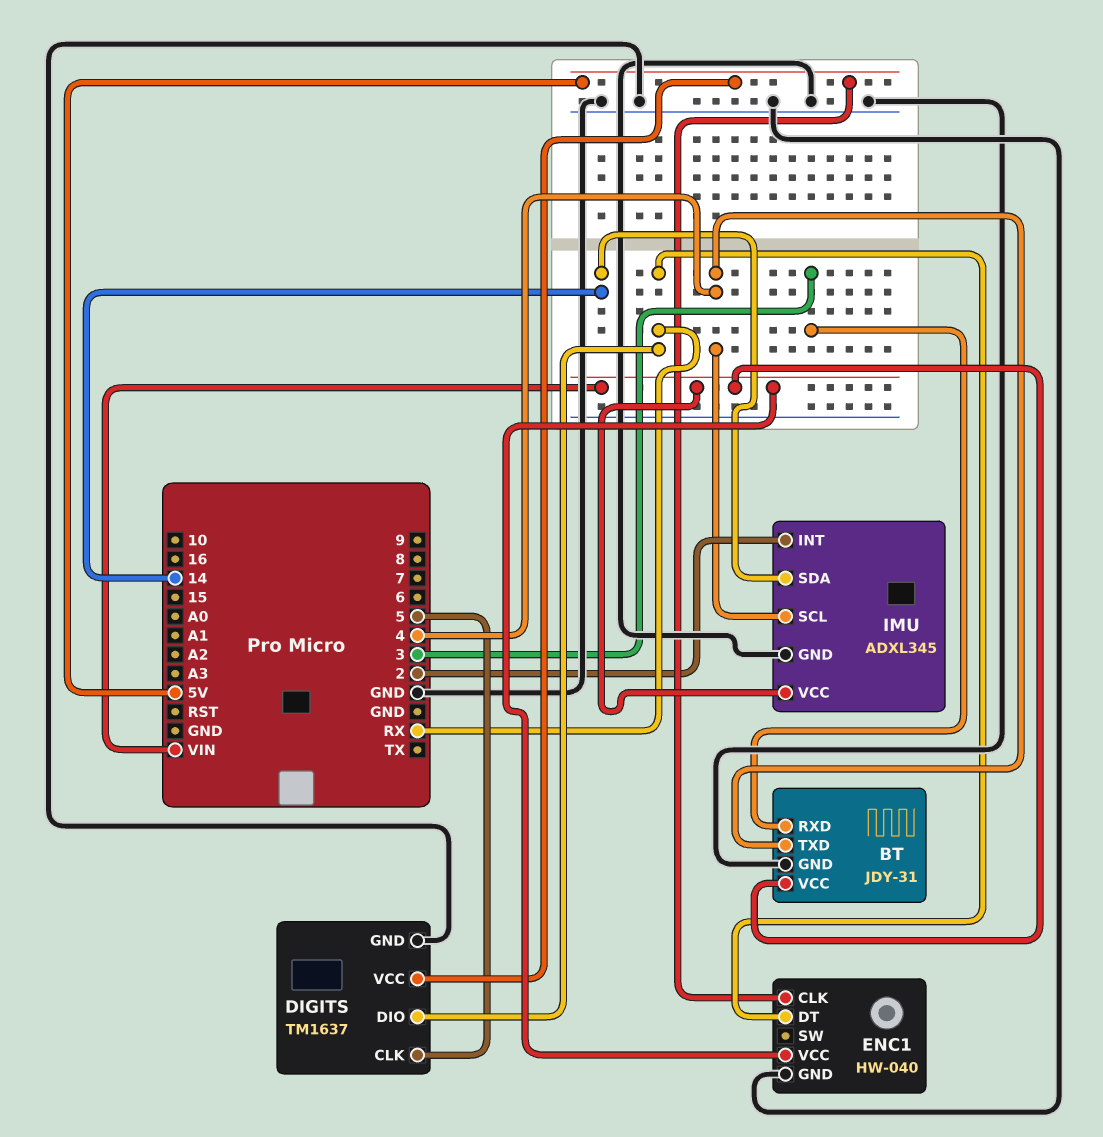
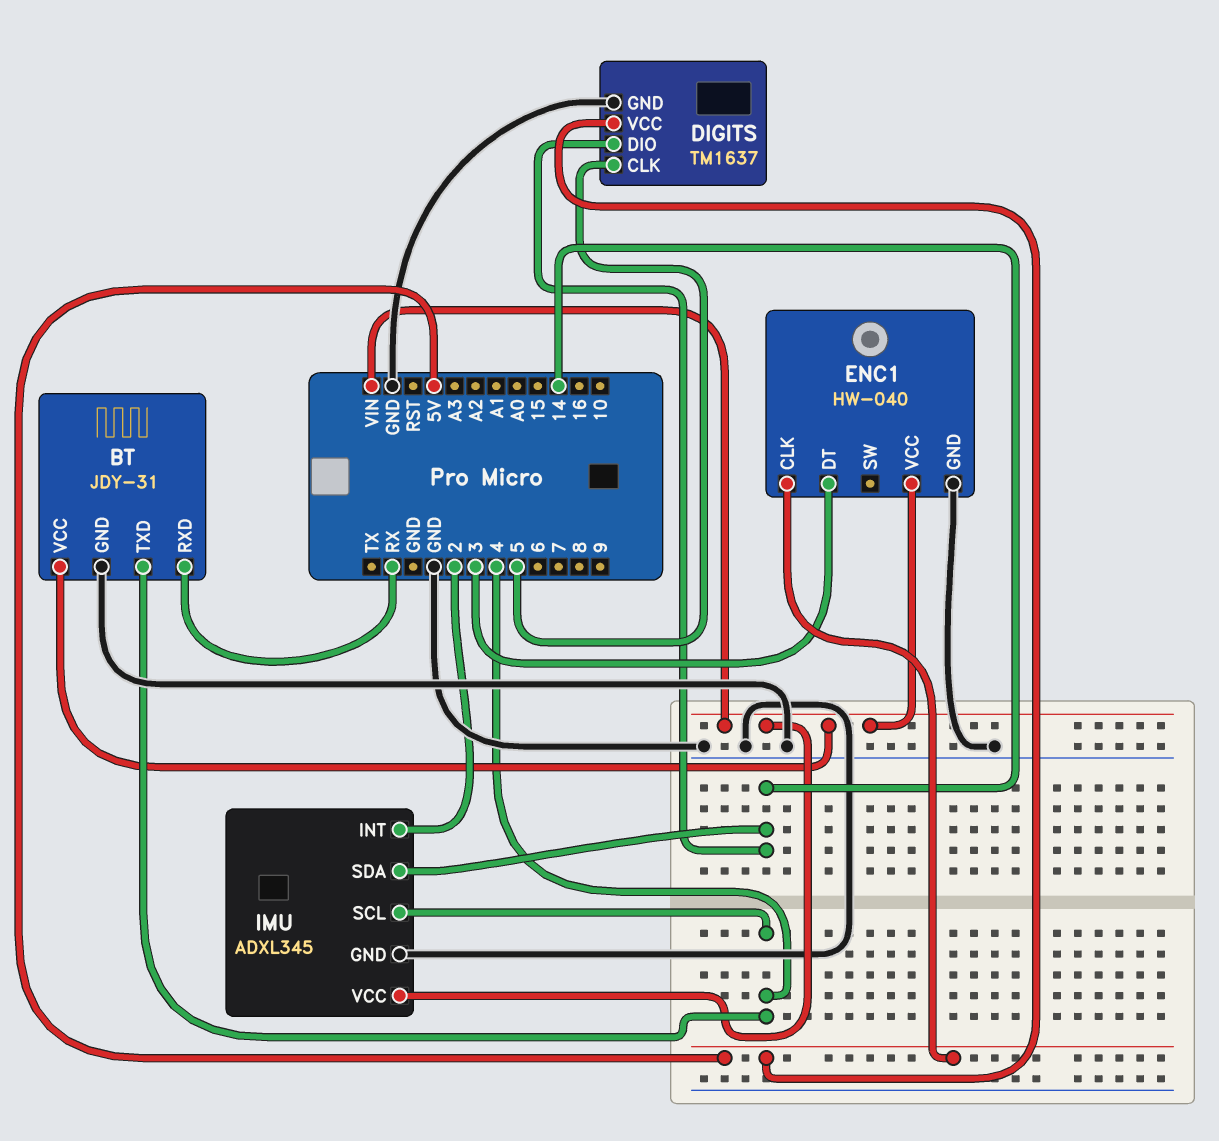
BT pin RXD: 3 -> RX
DIGITS pin DIO: RX -> 14
ENC1 pin DT: RX -> 3

